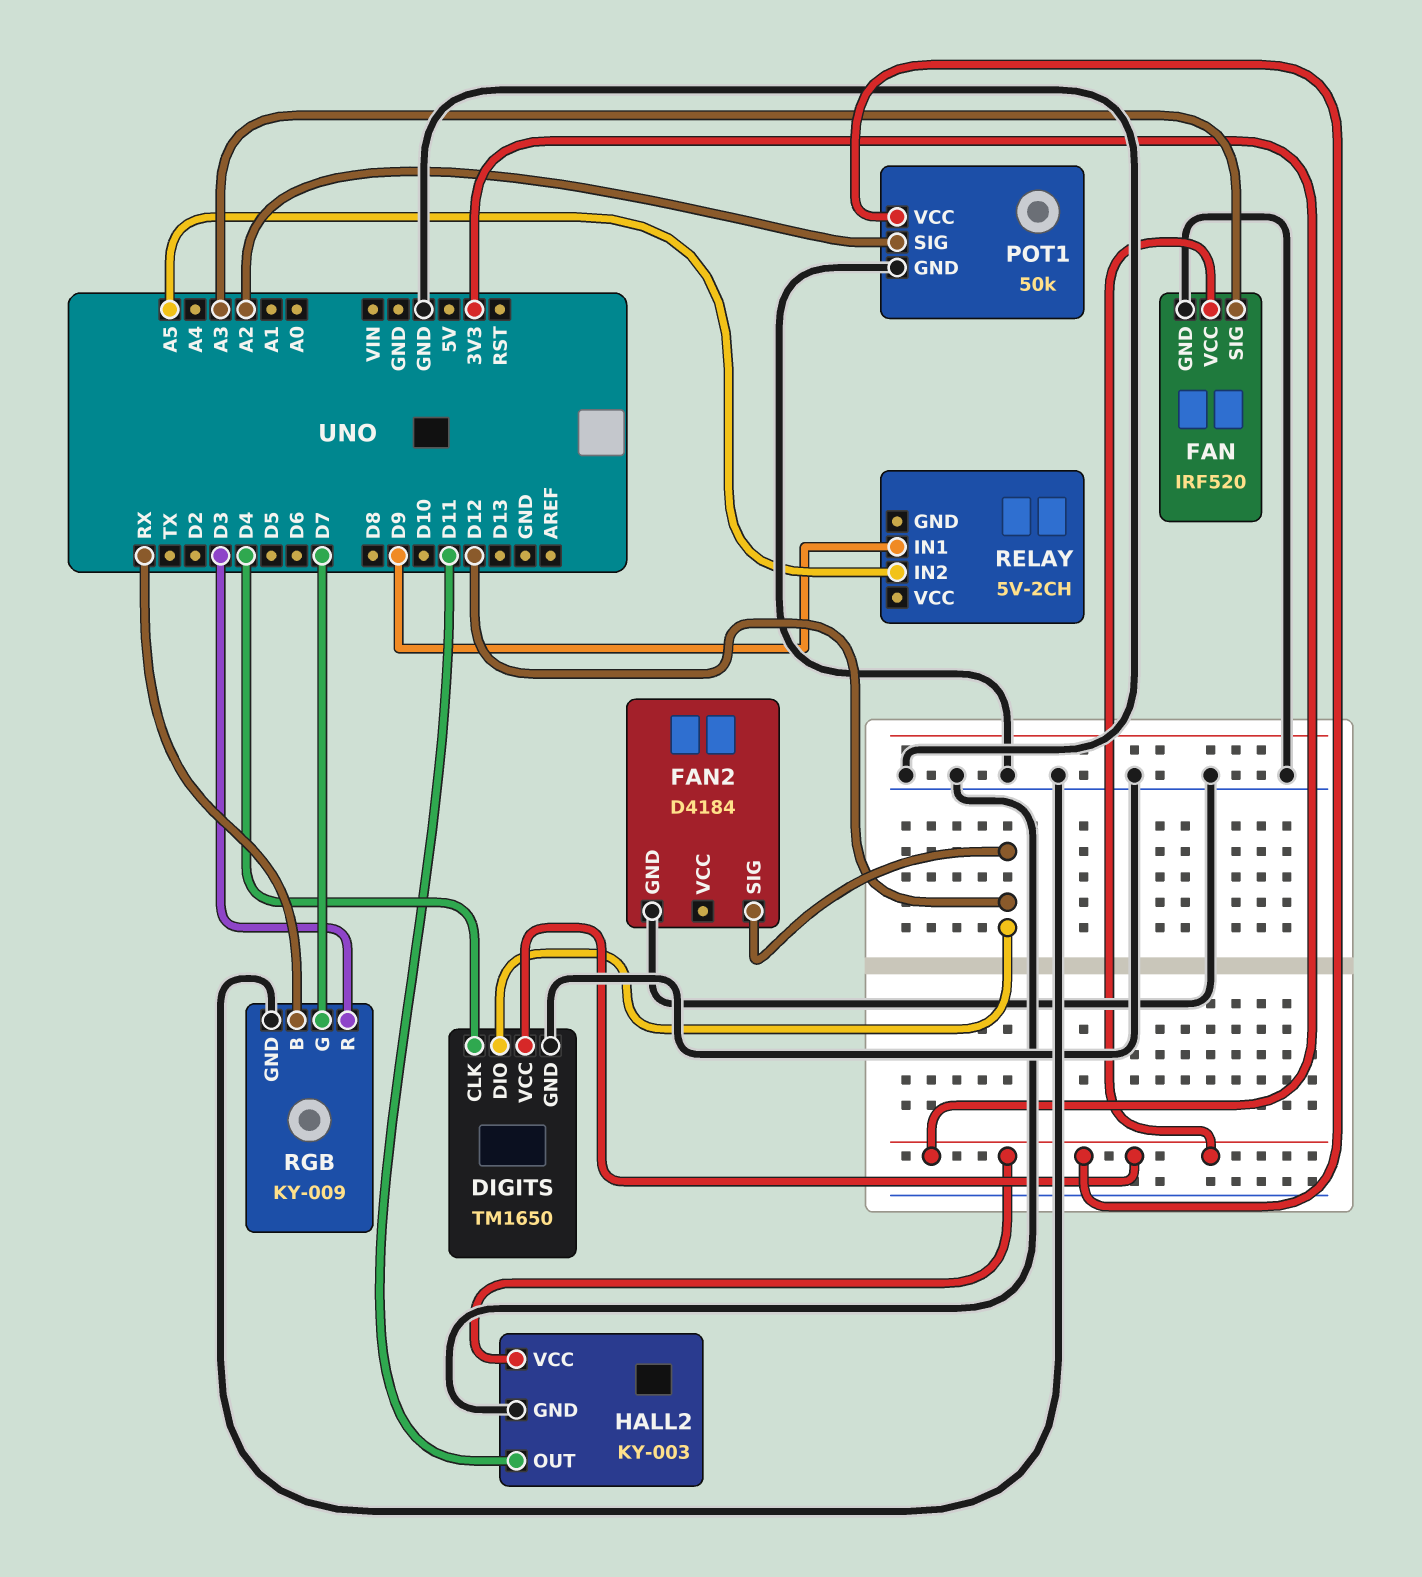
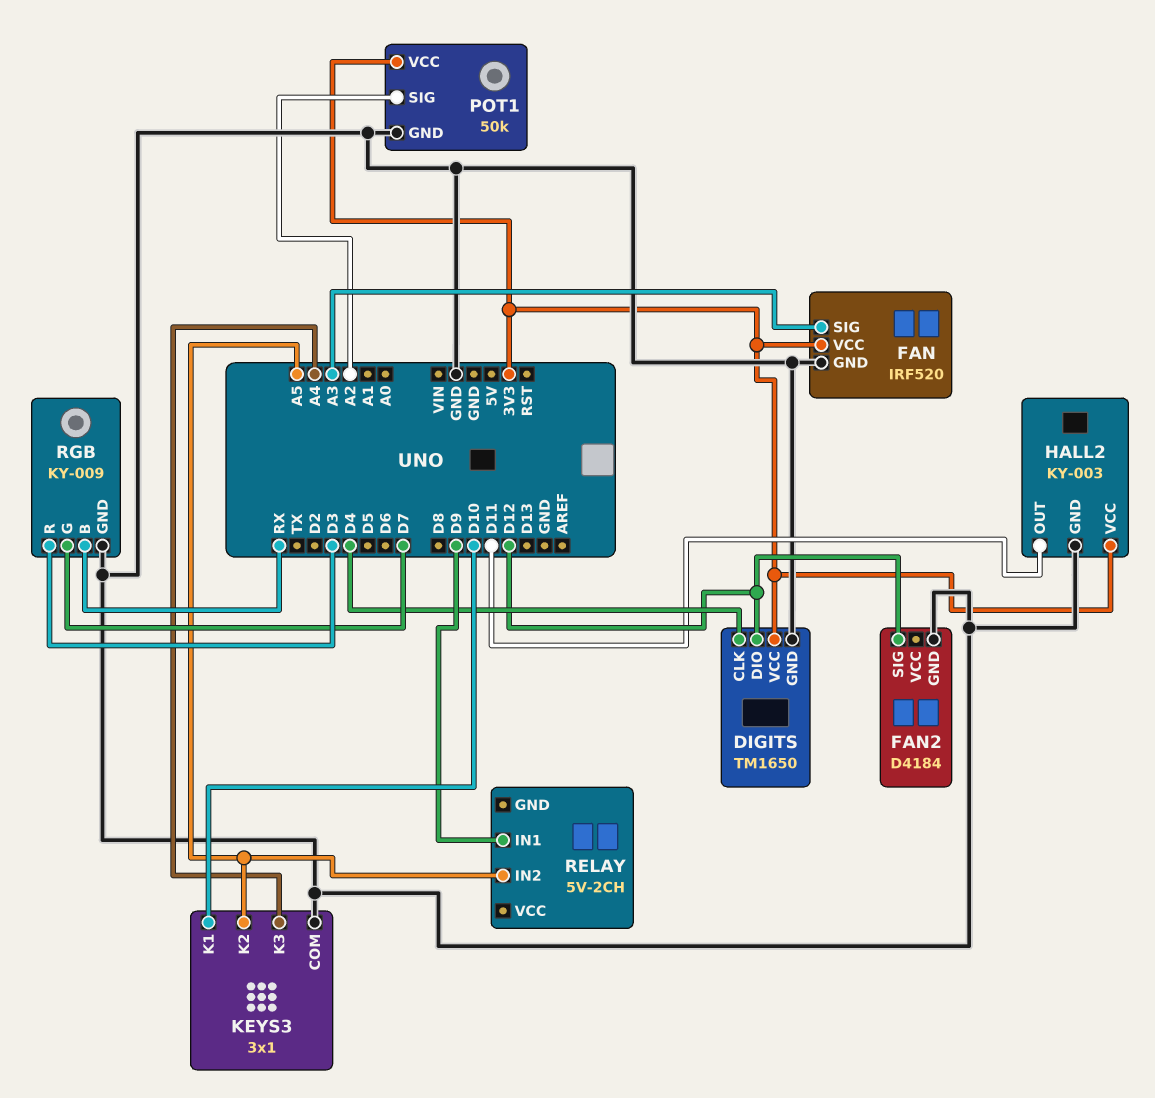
KEYS3: none -> 3x1
KEYS3 pin COM: none -> GND
KEYS3 pin K1: none -> D10
KEYS3 pin K2: none -> A5
KEYS3 pin K3: none -> A4

